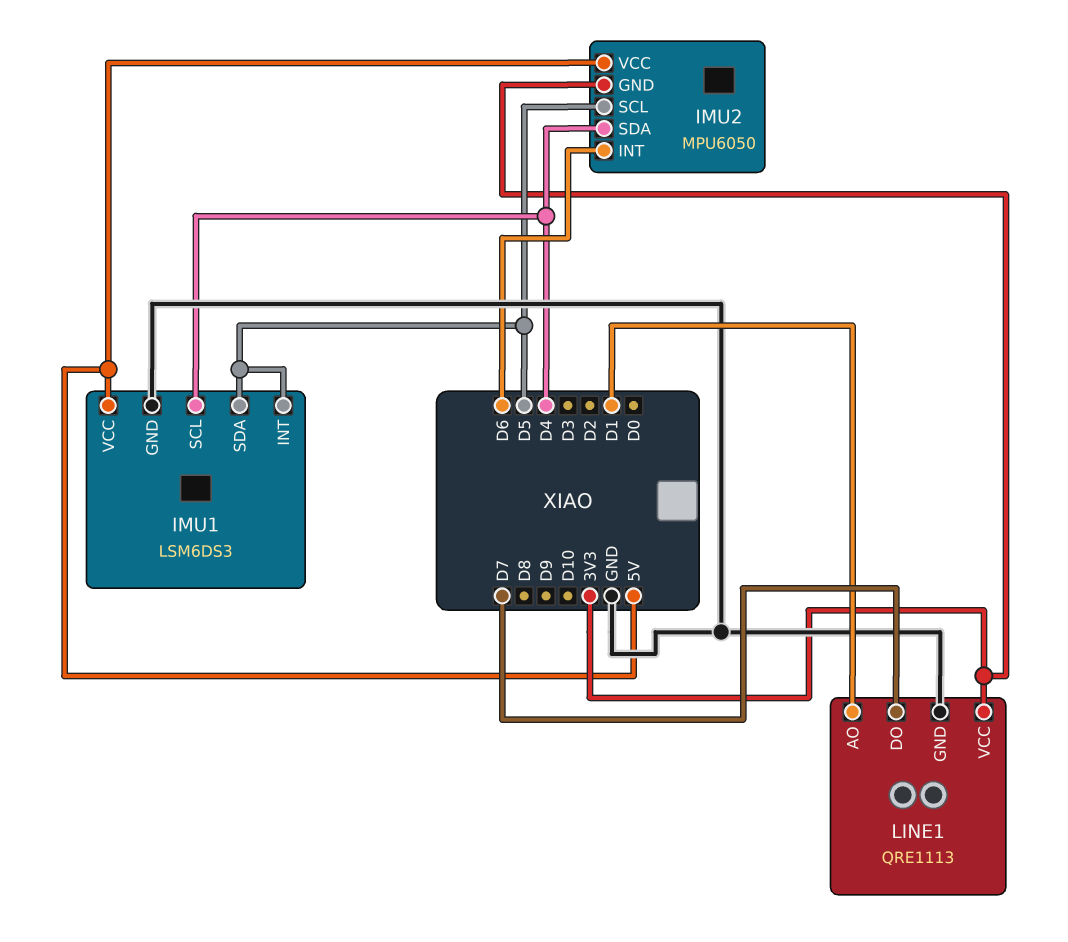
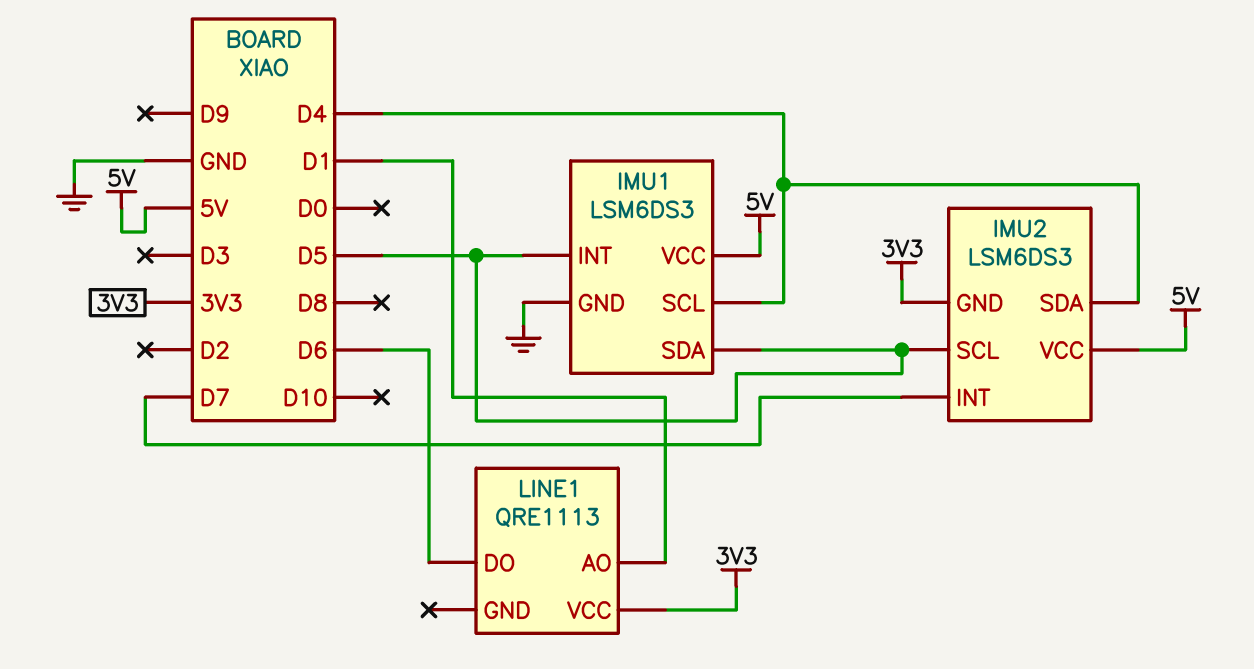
IMU2: MPU6050 -> LSM6DS3
IMU2 pin INT: D6 -> D7
LINE1 pin DO: D7 -> D6
LINE1 pin GND: GND -> none

